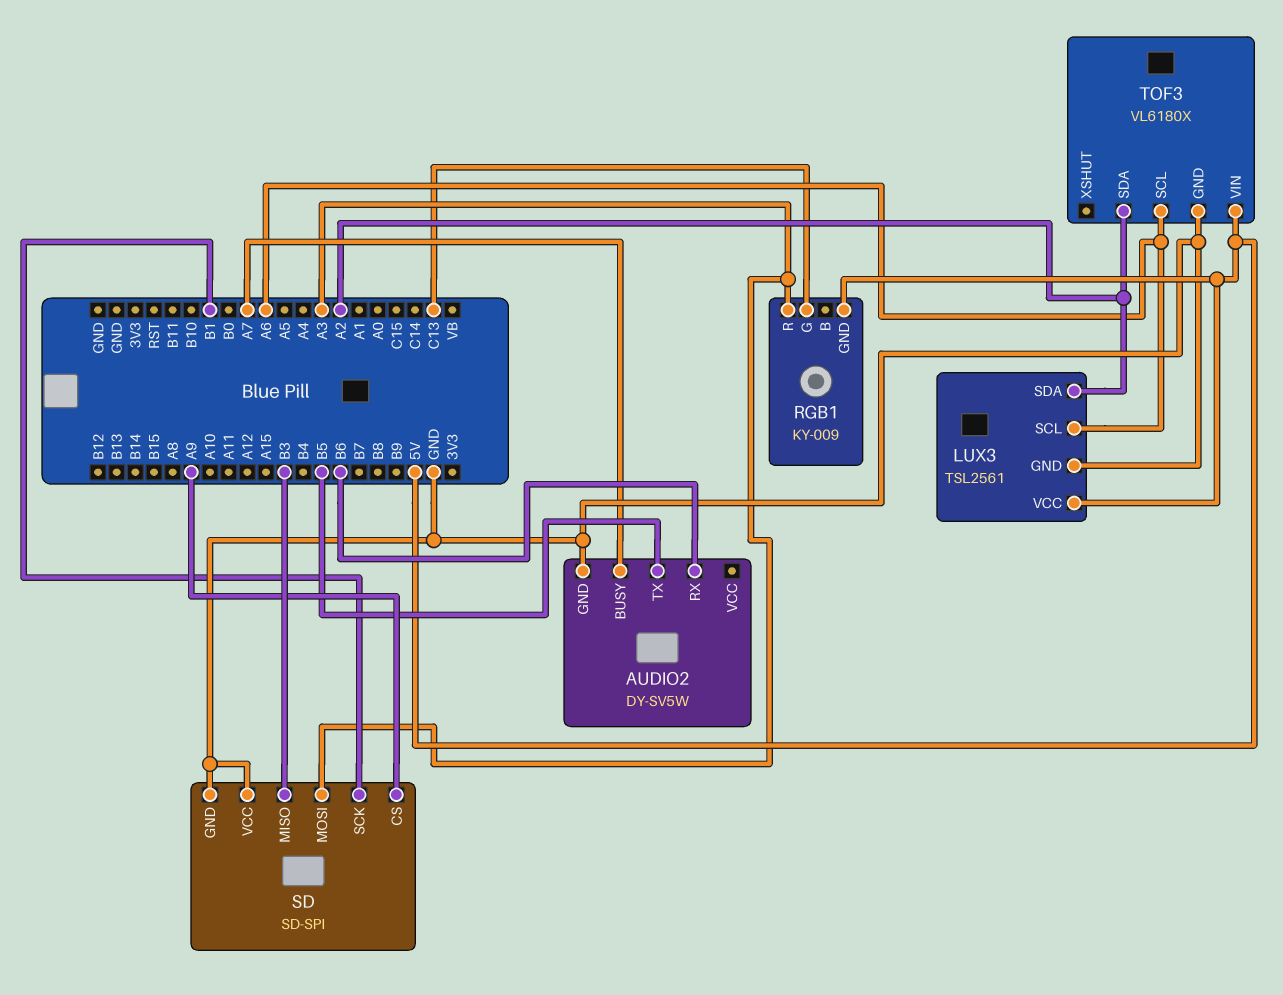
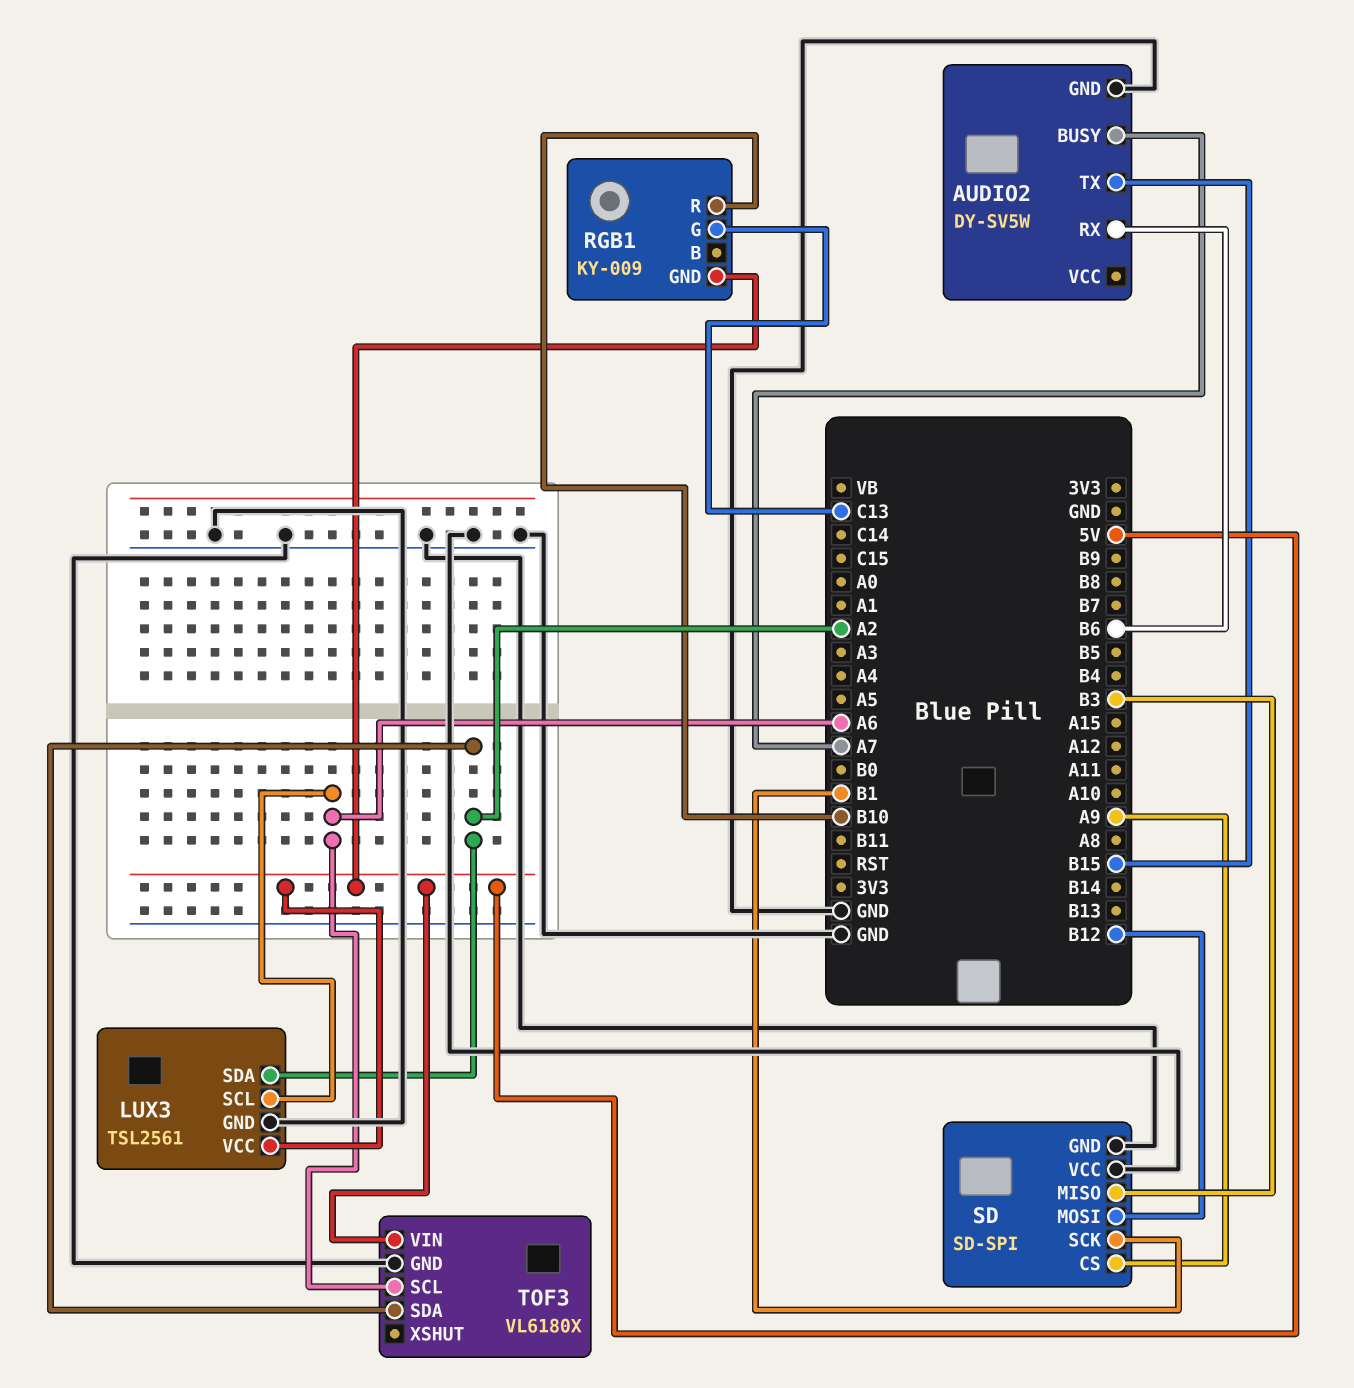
AUDIO2 pin TX: B5 -> B15
RGB1 pin R: A3 -> B10
SD pin MOSI: A3 -> B12

